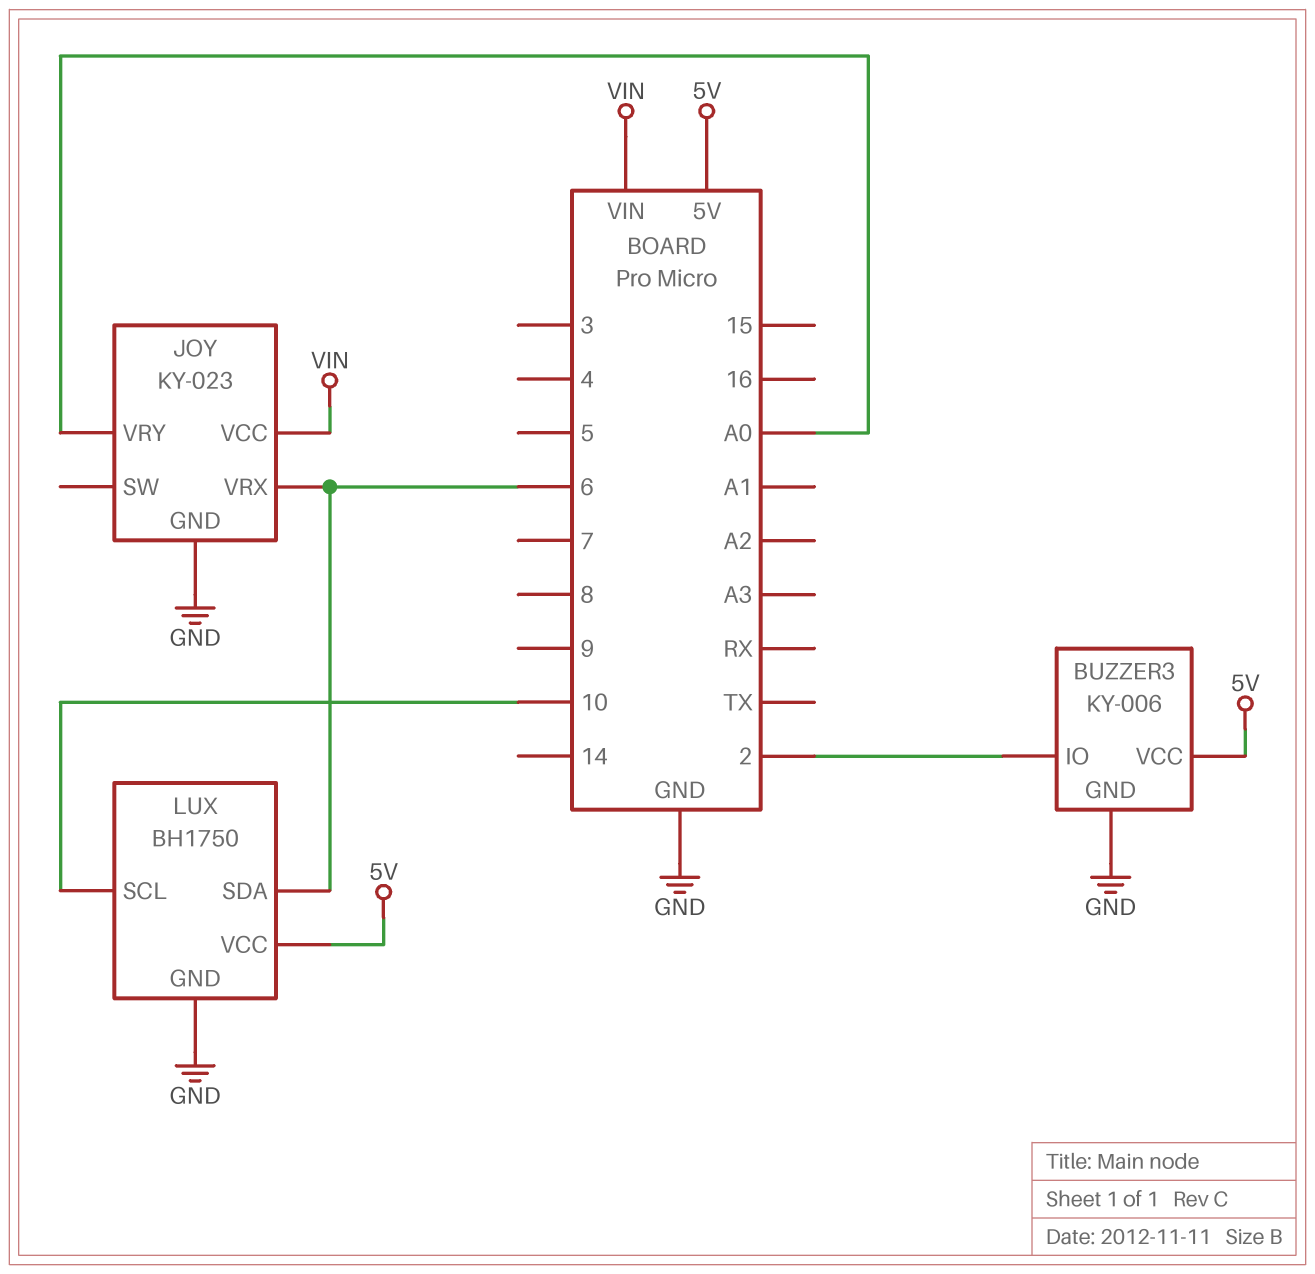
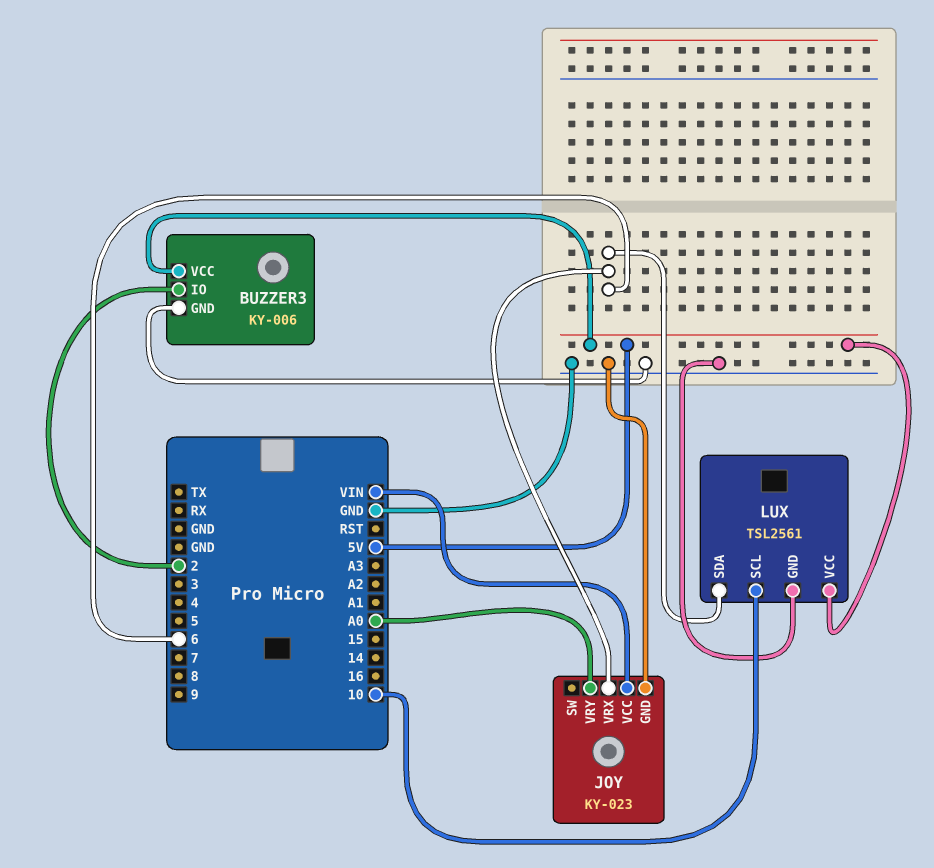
LUX: BH1750 -> TSL2561

